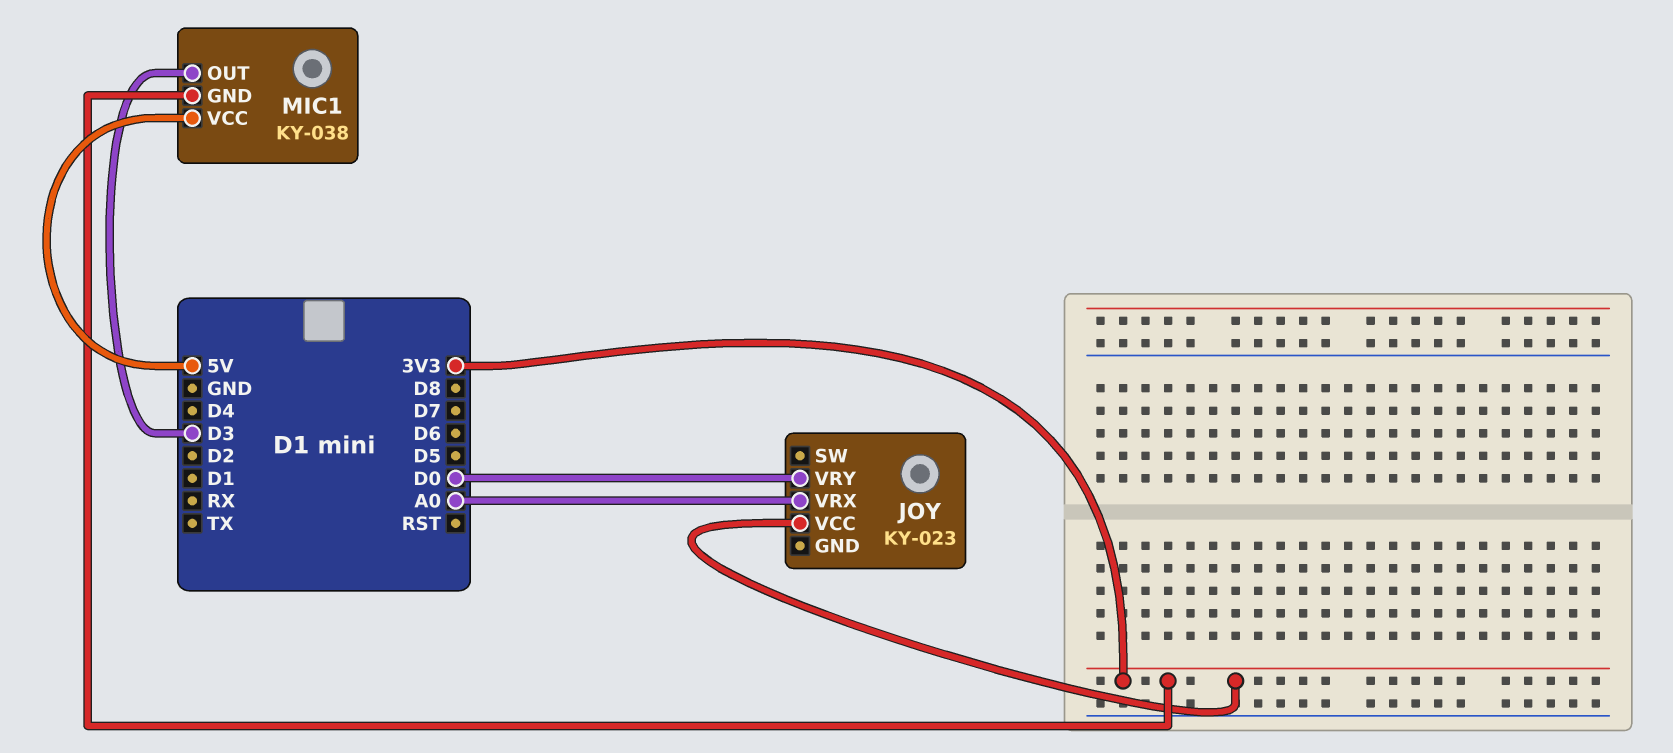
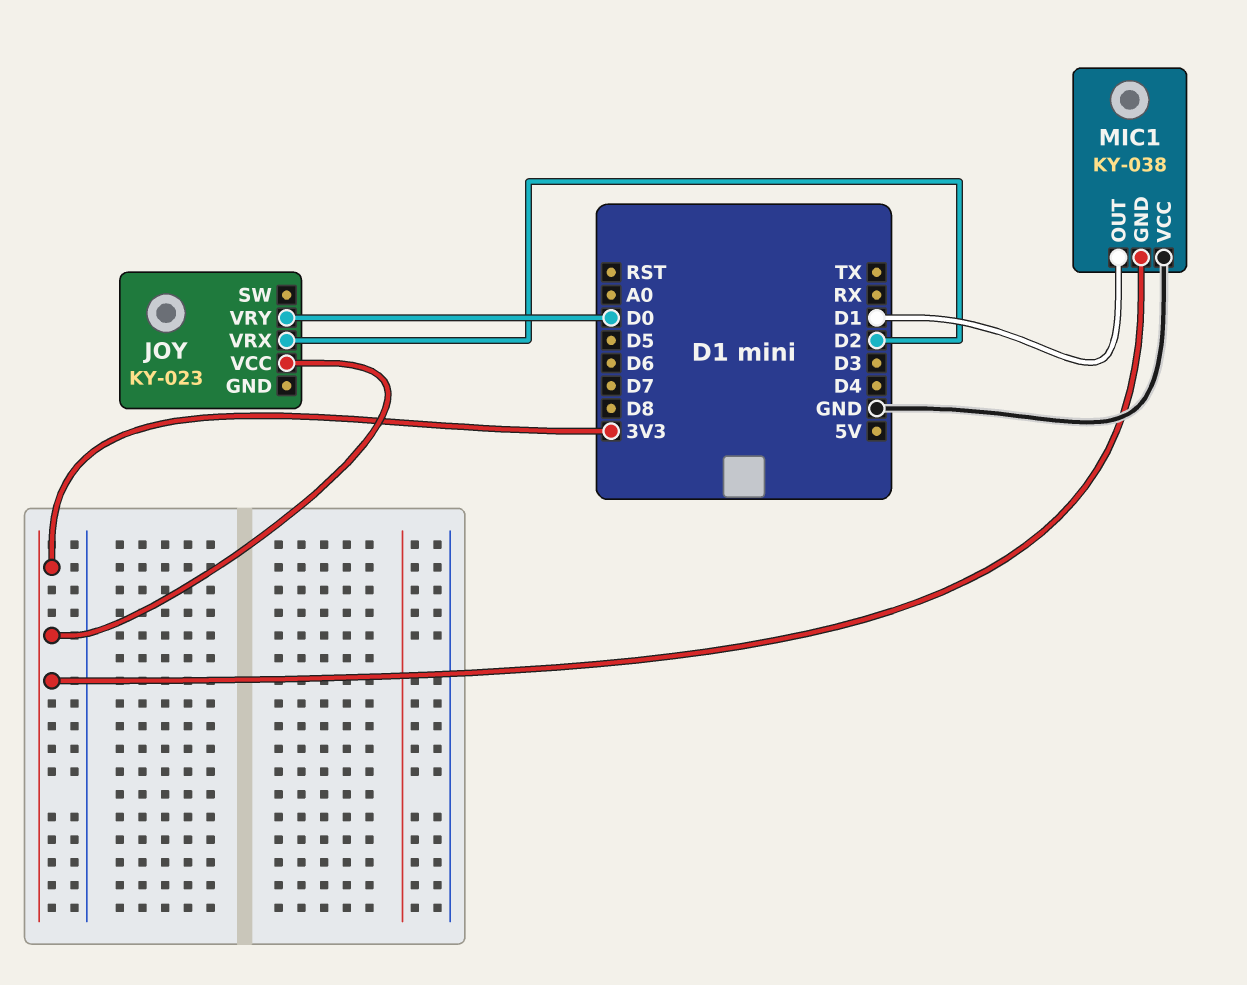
JOY pin VRX: A0 -> D2
MIC1 pin OUT: D3 -> D1
MIC1 pin VCC: 5V -> GND

